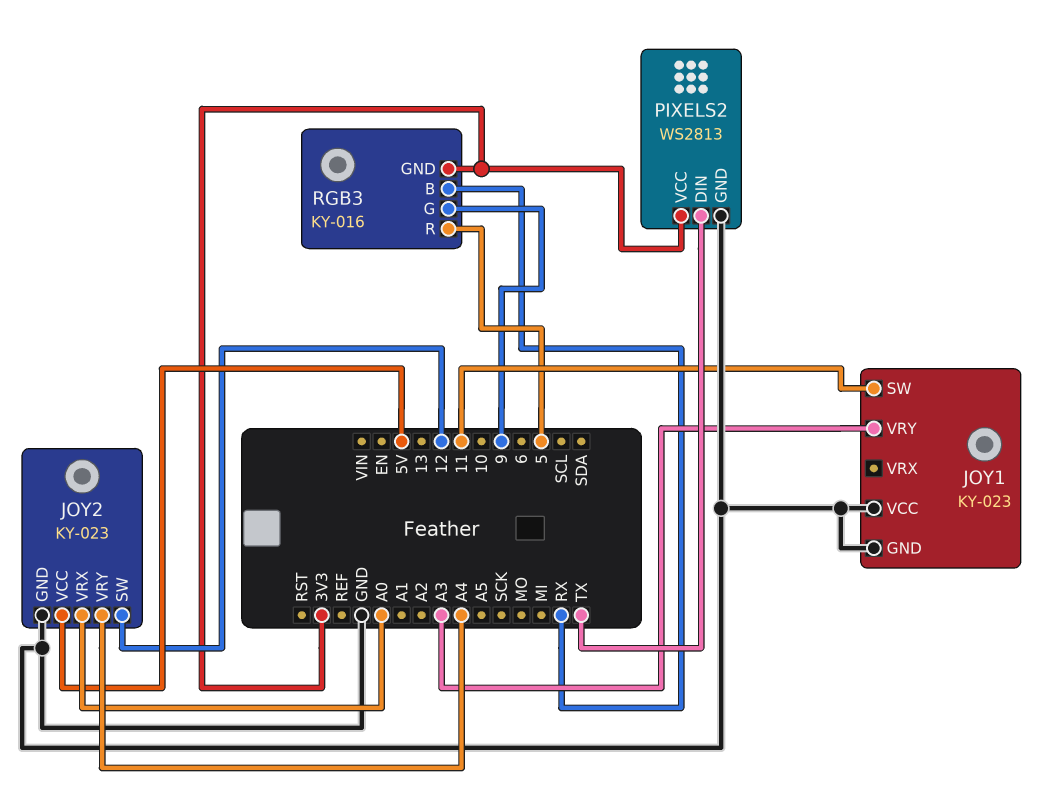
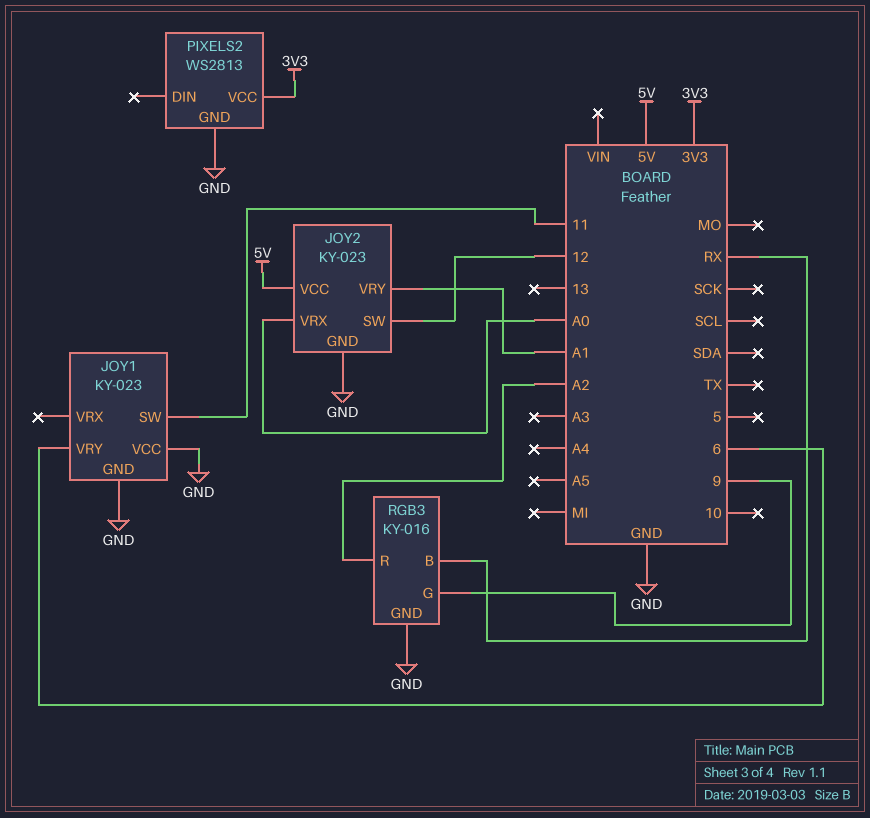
JOY1 pin VRY: A3 -> 6
JOY2 pin VRY: A4 -> A1
PIXELS2 pin DIN: TX -> none
RGB3 pin GND: 3V3 -> GND
RGB3 pin R: 5 -> A2

